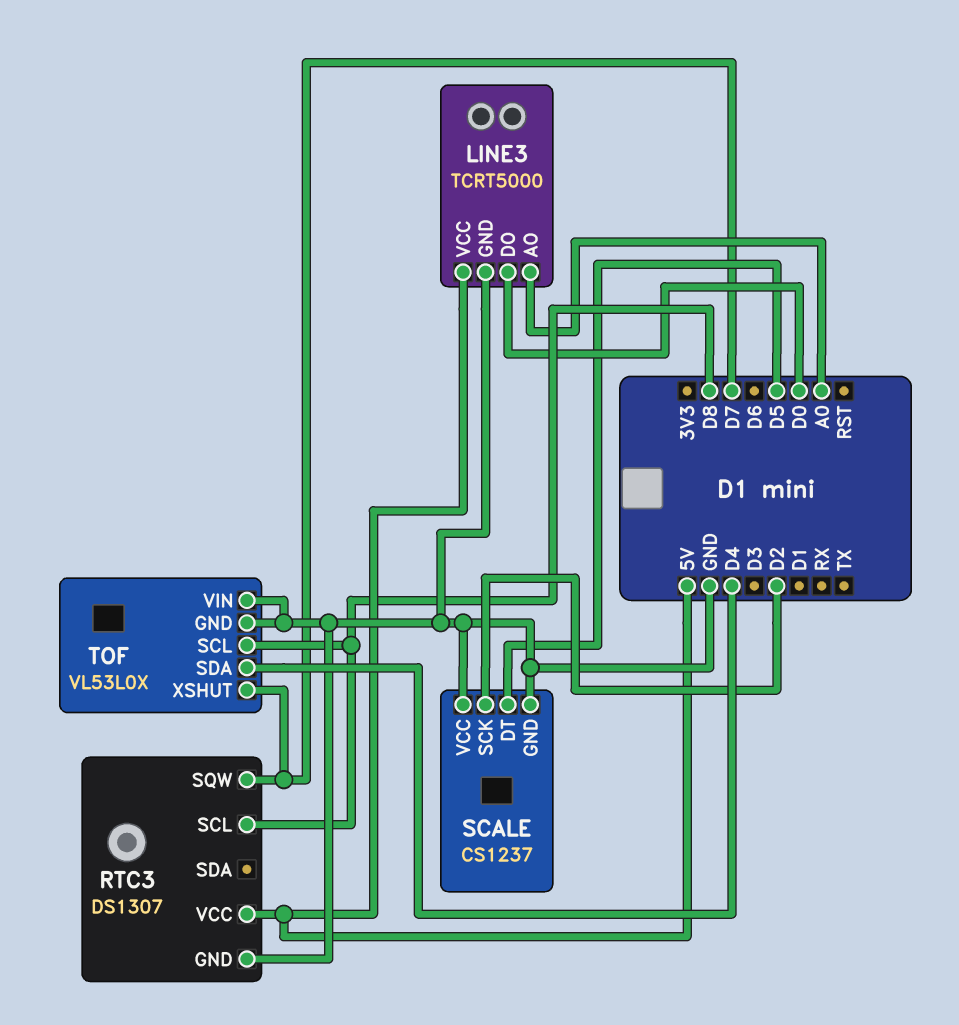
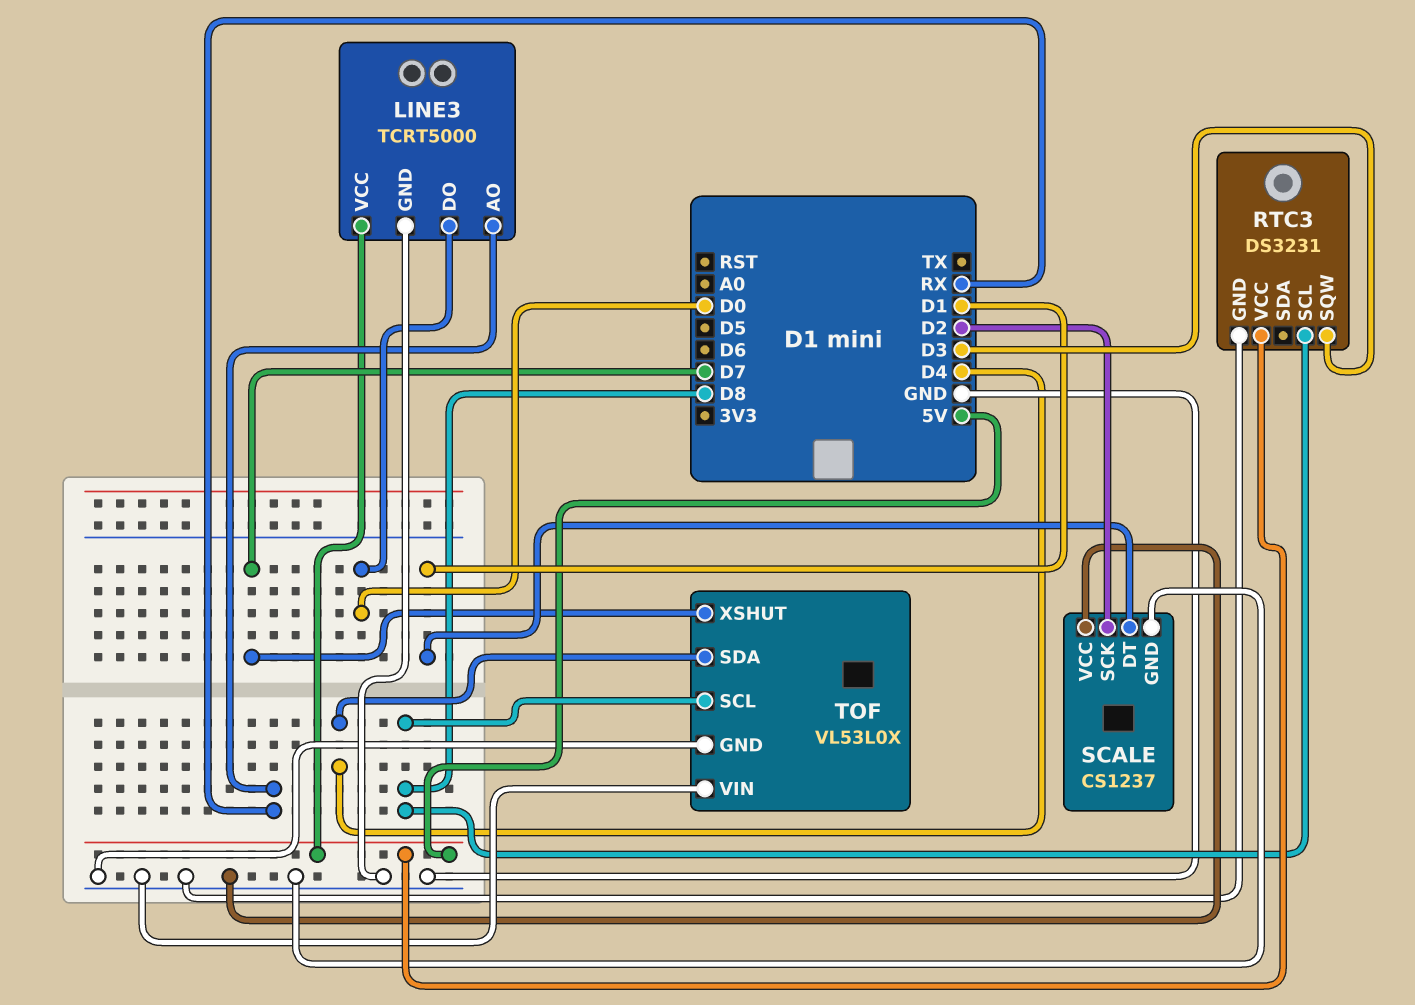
LINE3 pin AO: A0 -> RX
RTC3: DS1307 -> DS3231
RTC3 pin SQW: D7 -> D3
SCALE pin DT: D5 -> D1

